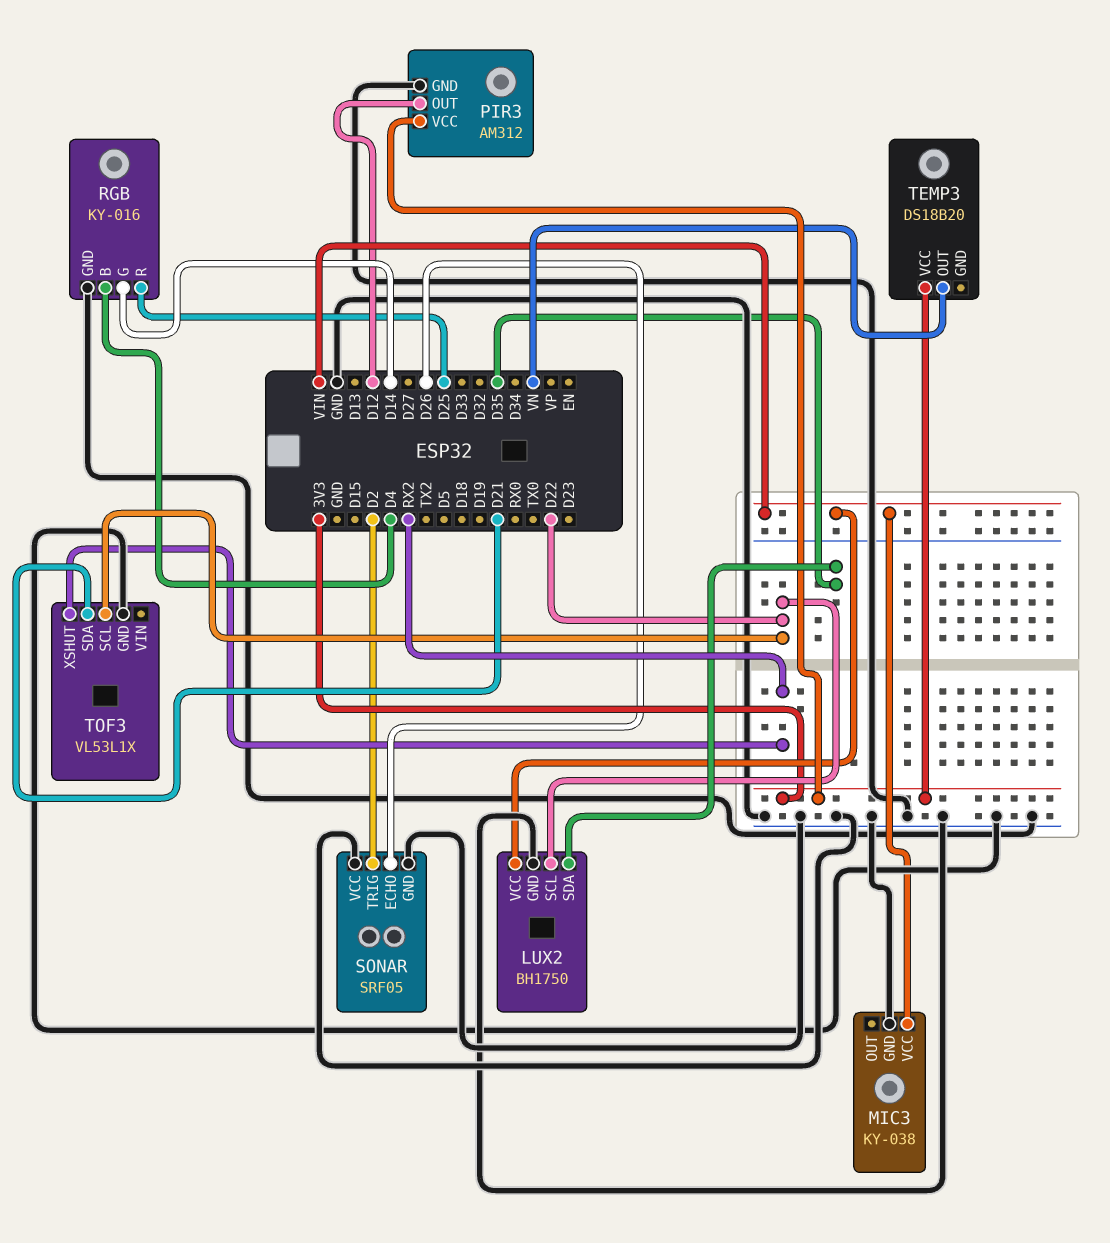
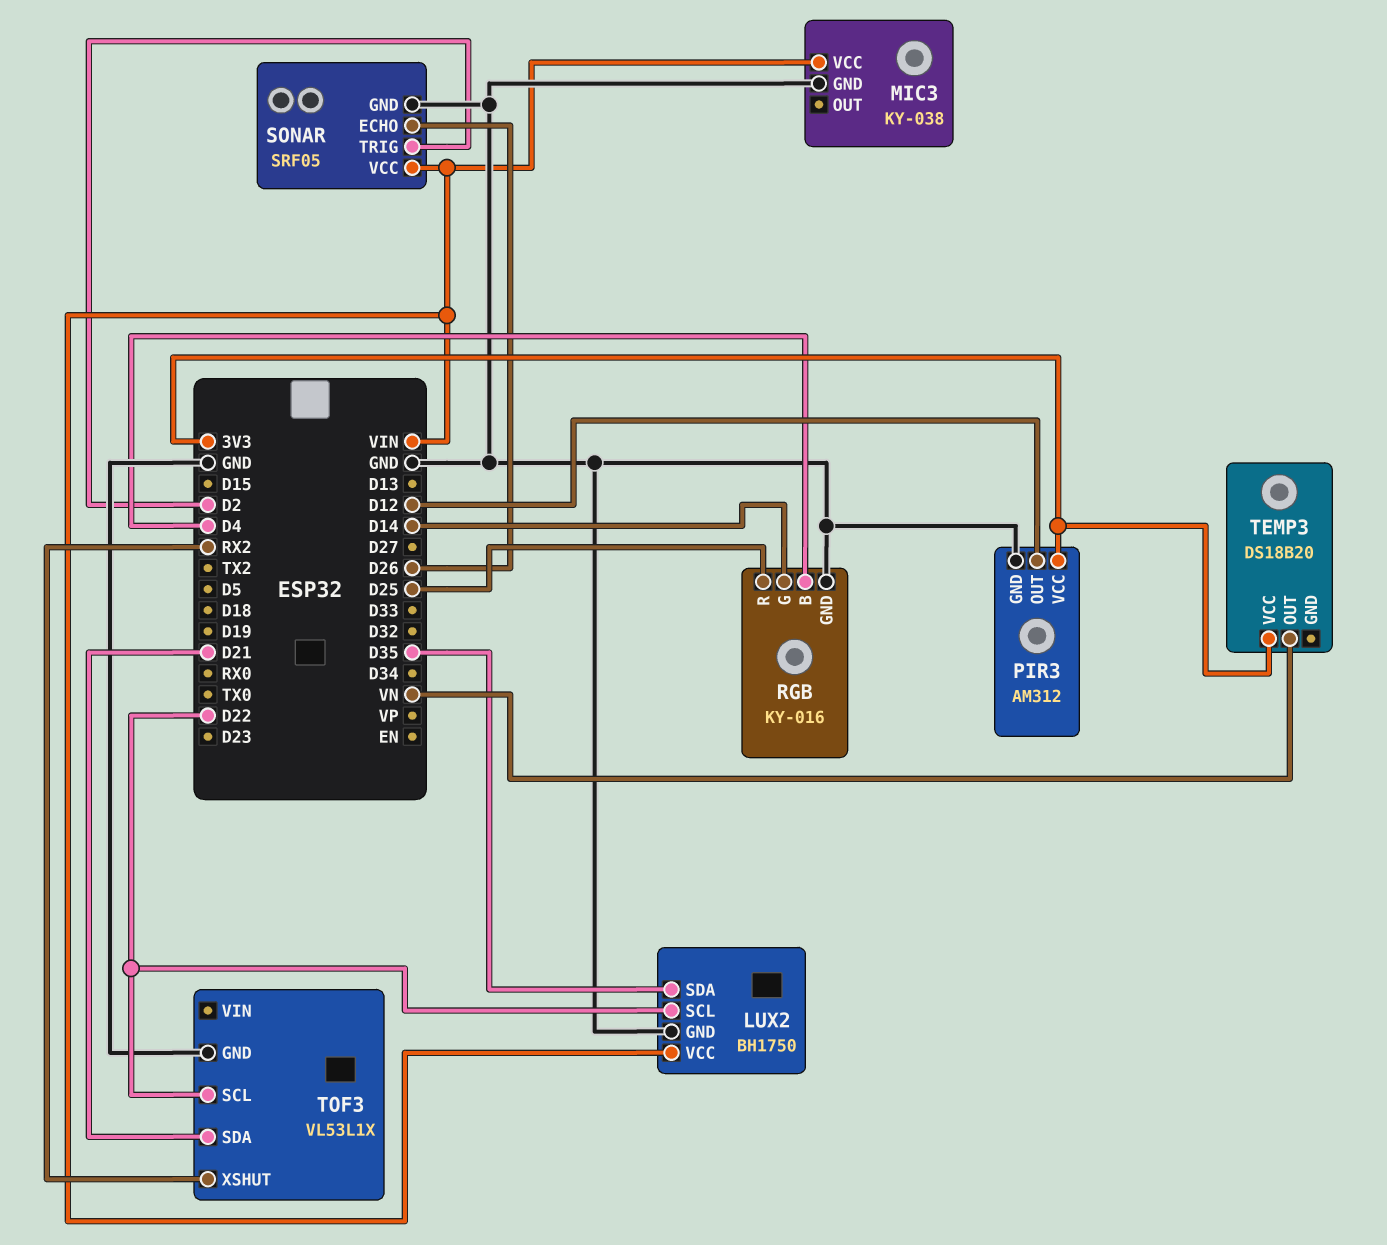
SONAR pin VCC: GND -> VIN

